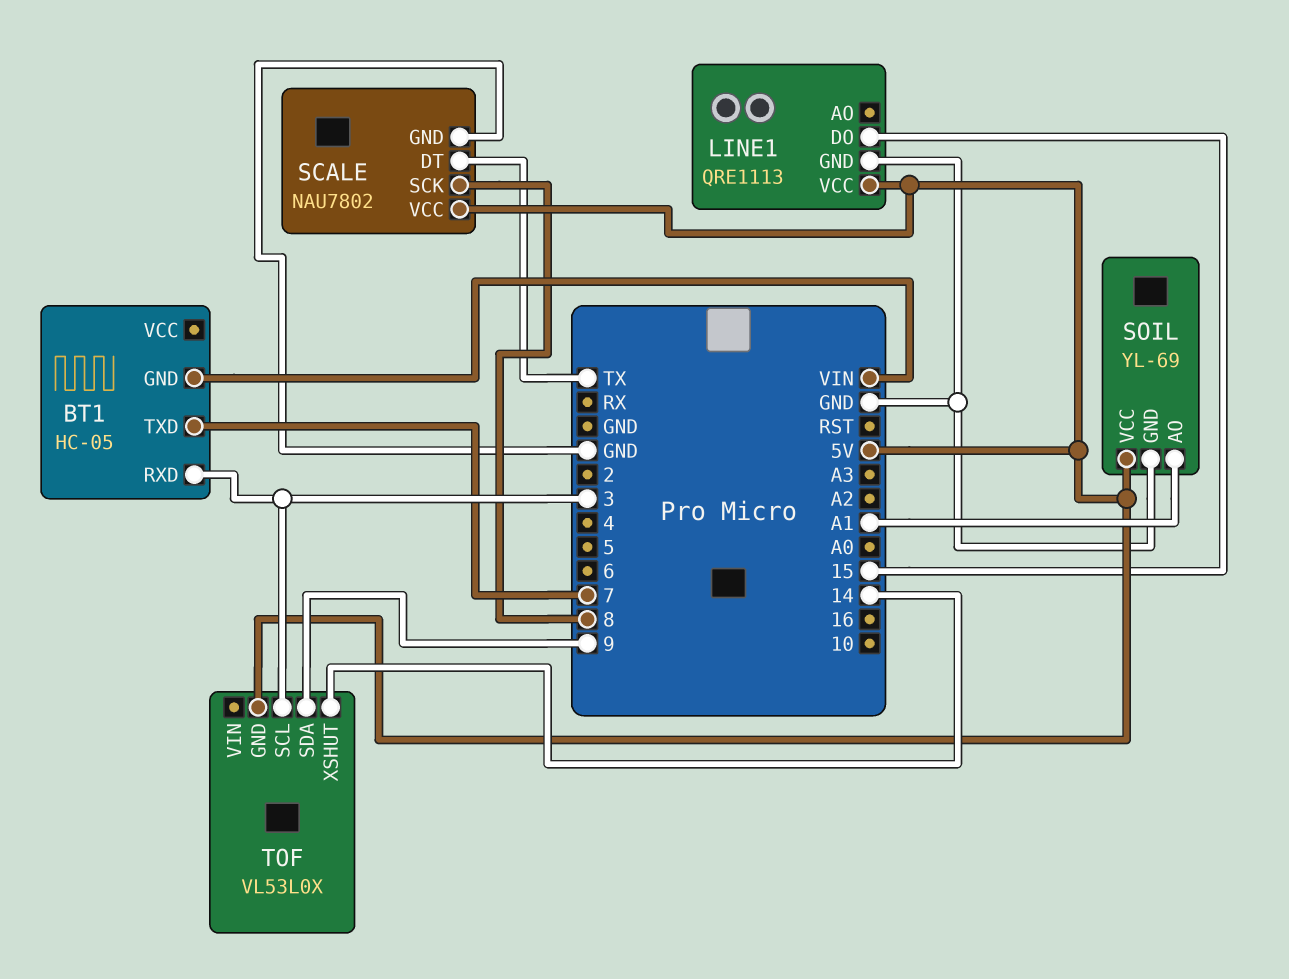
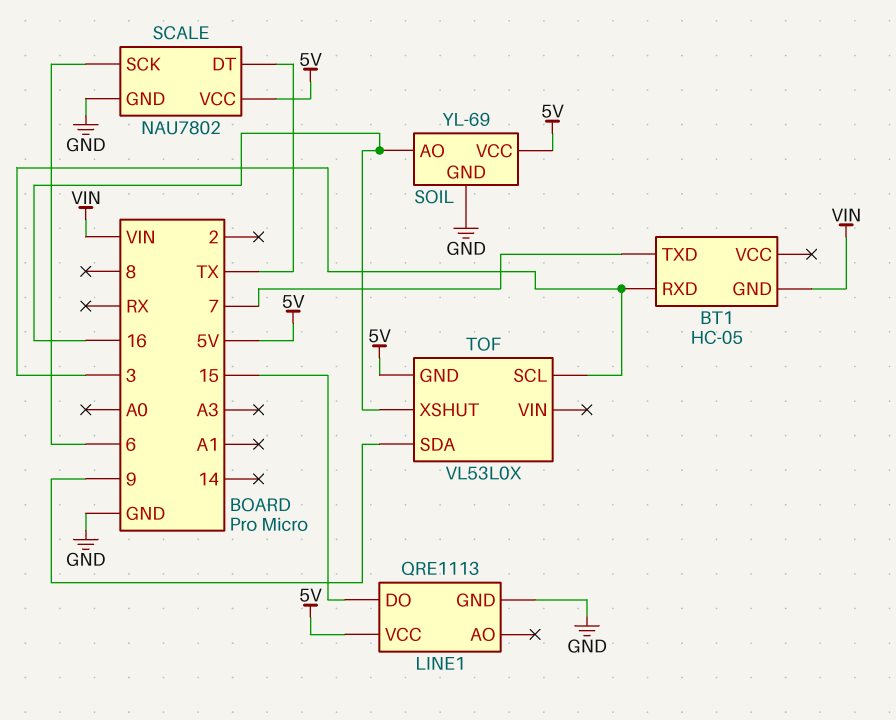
SCALE pin SCK: 8 -> 6
SOIL pin AO: A1 -> 16
TOF pin XSHUT: 14 -> 16

